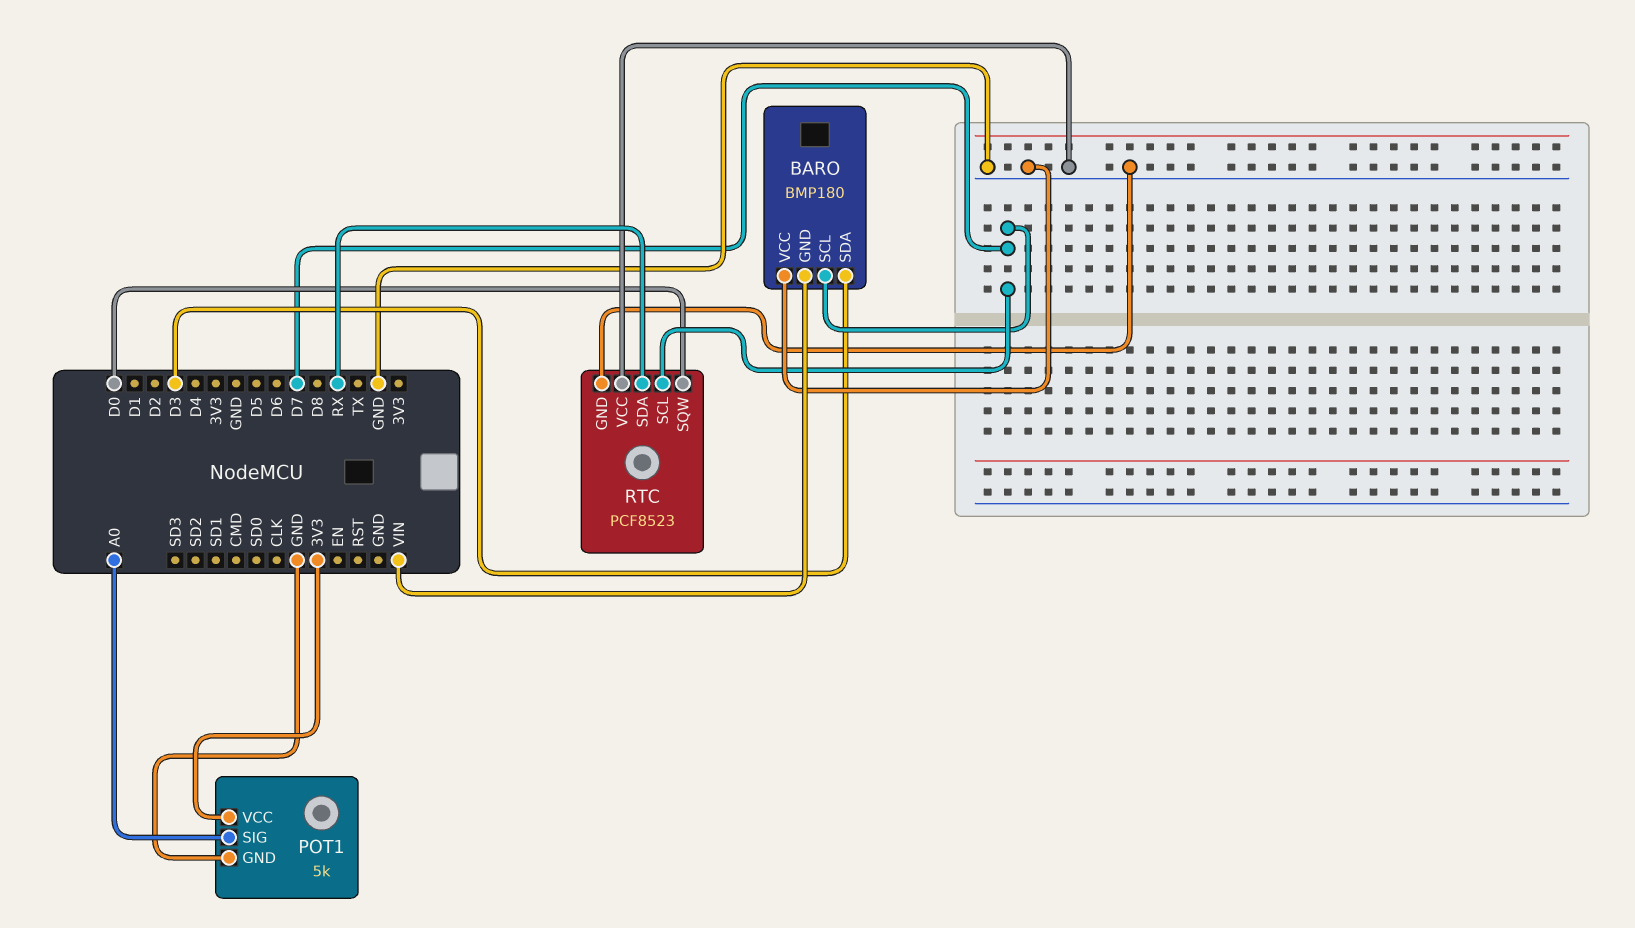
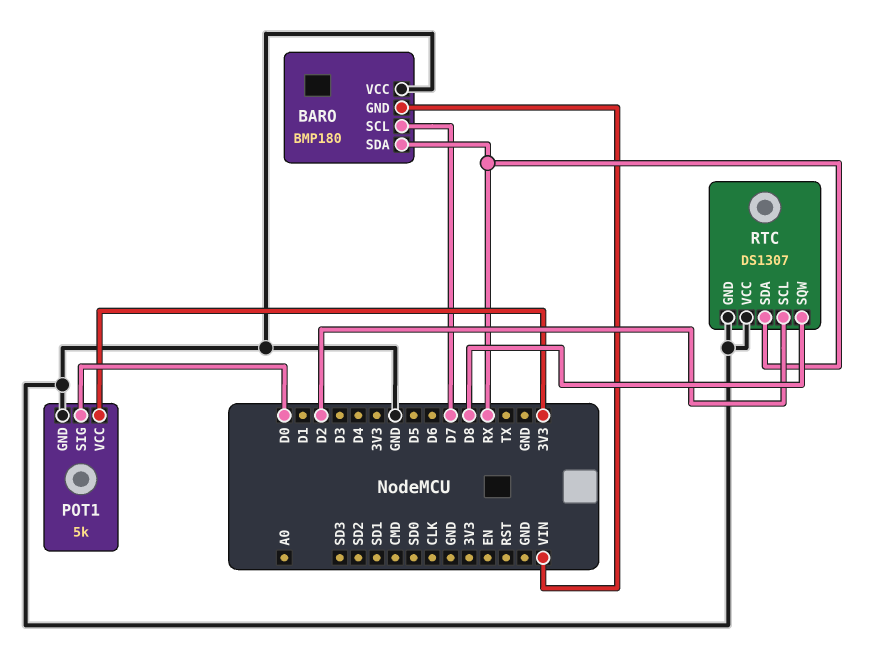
BARO pin SDA: D3 -> RX
POT1 pin SIG: A0 -> D0
RTC: PCF8523 -> DS1307
RTC pin SCL: D7 -> D2
RTC pin SQW: D0 -> D8

